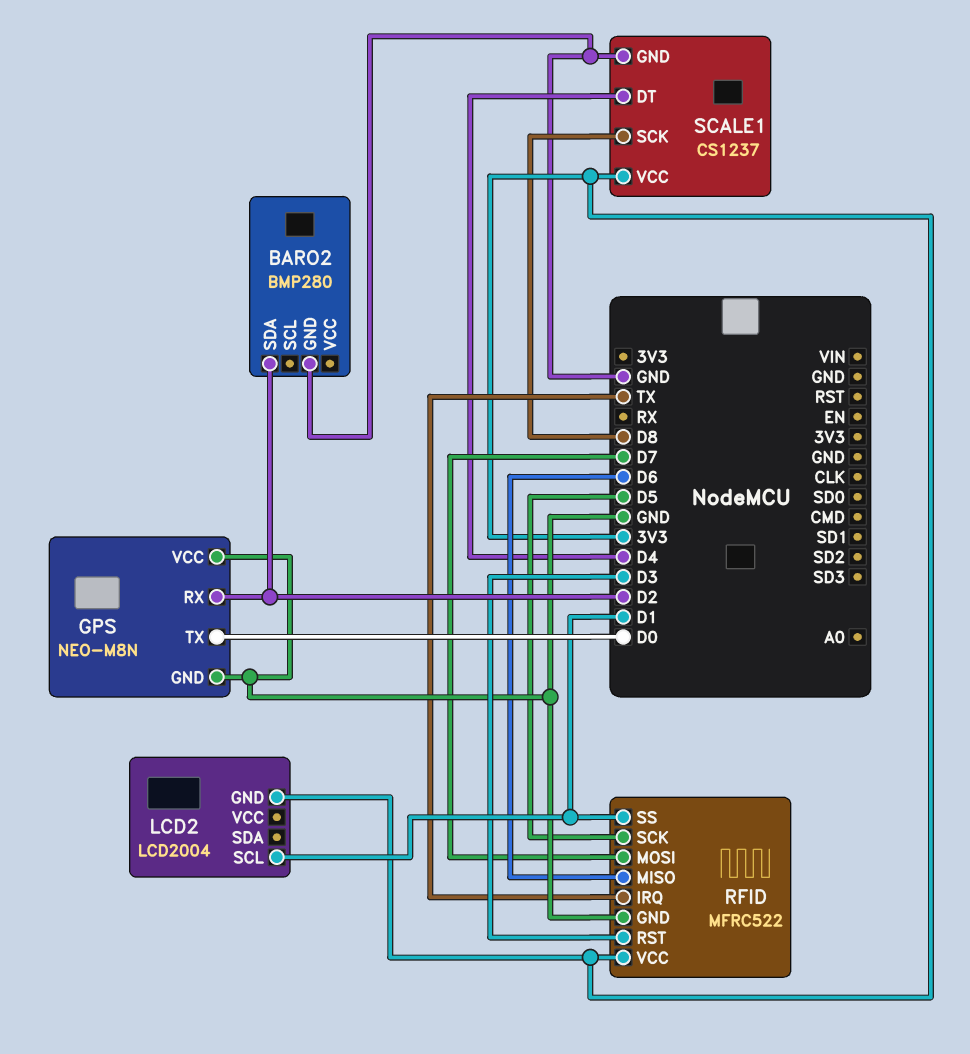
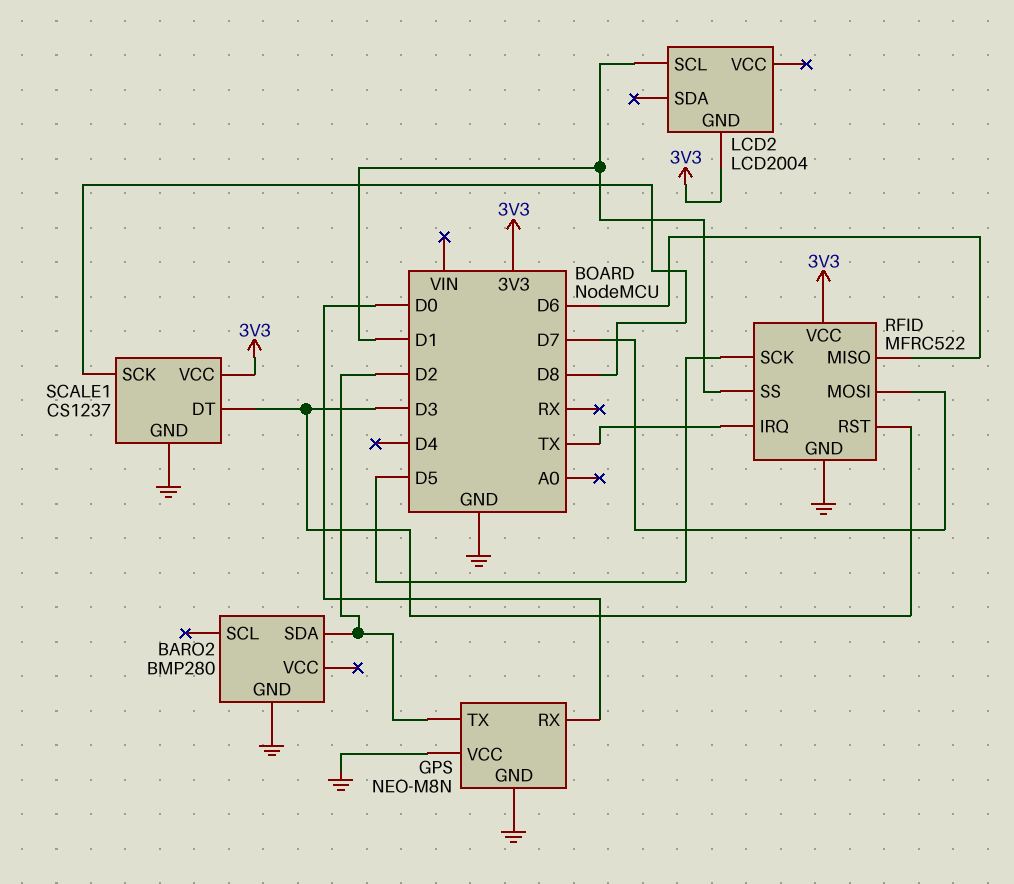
GPS pin RX: D2 -> D0
GPS pin TX: D0 -> D2
SCALE1 pin DT: D4 -> D3

